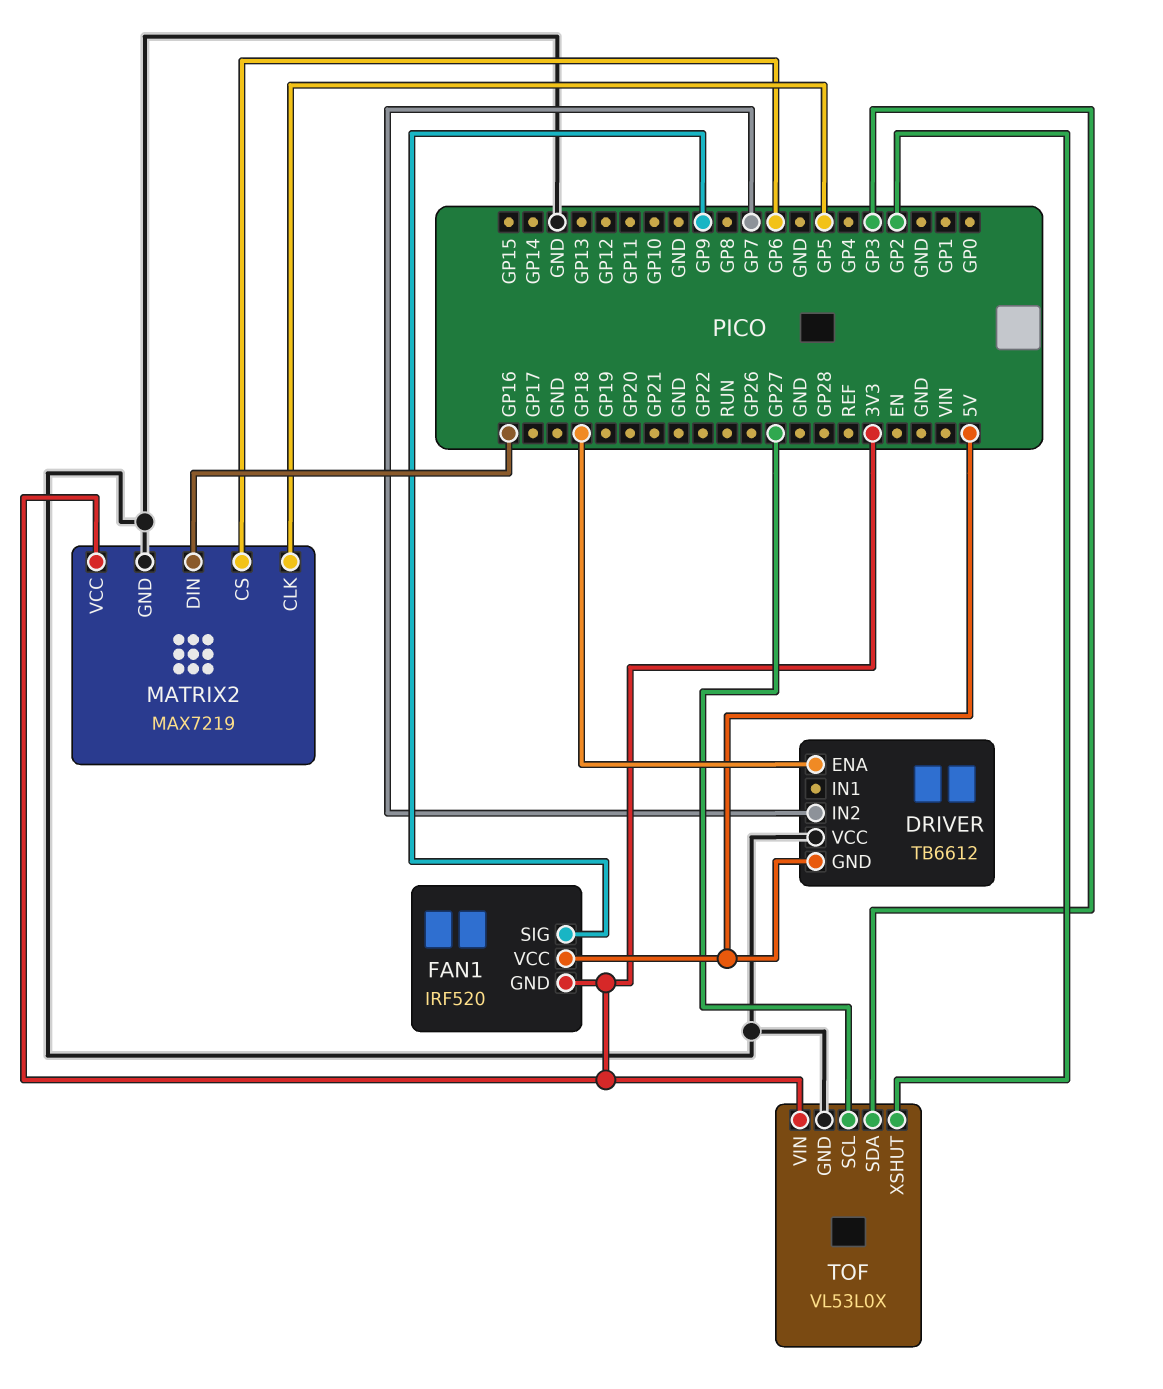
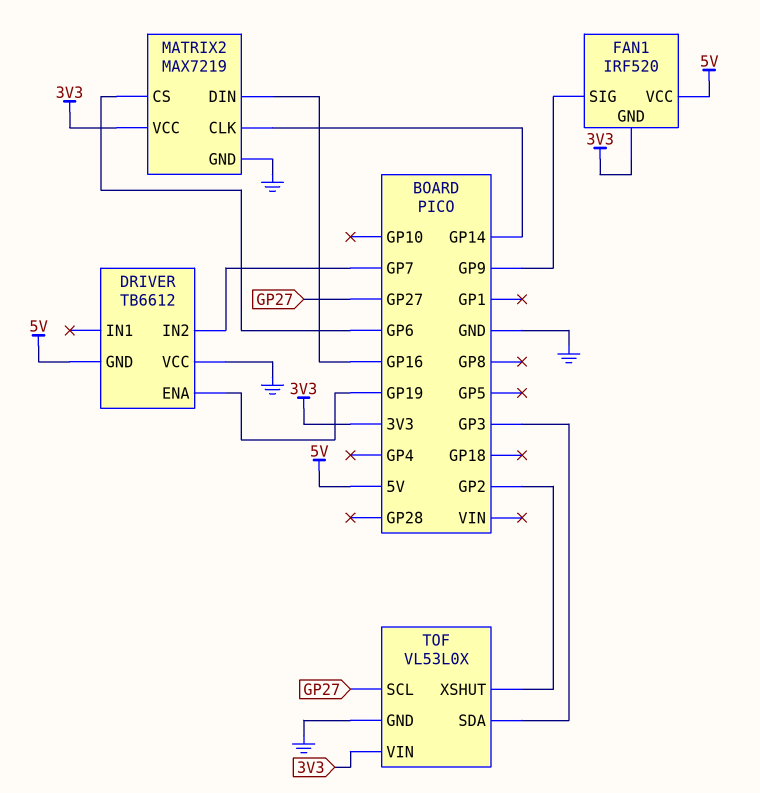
DRIVER pin ENA: GP18 -> GP19
MATRIX2 pin CLK: GP5 -> GP14

